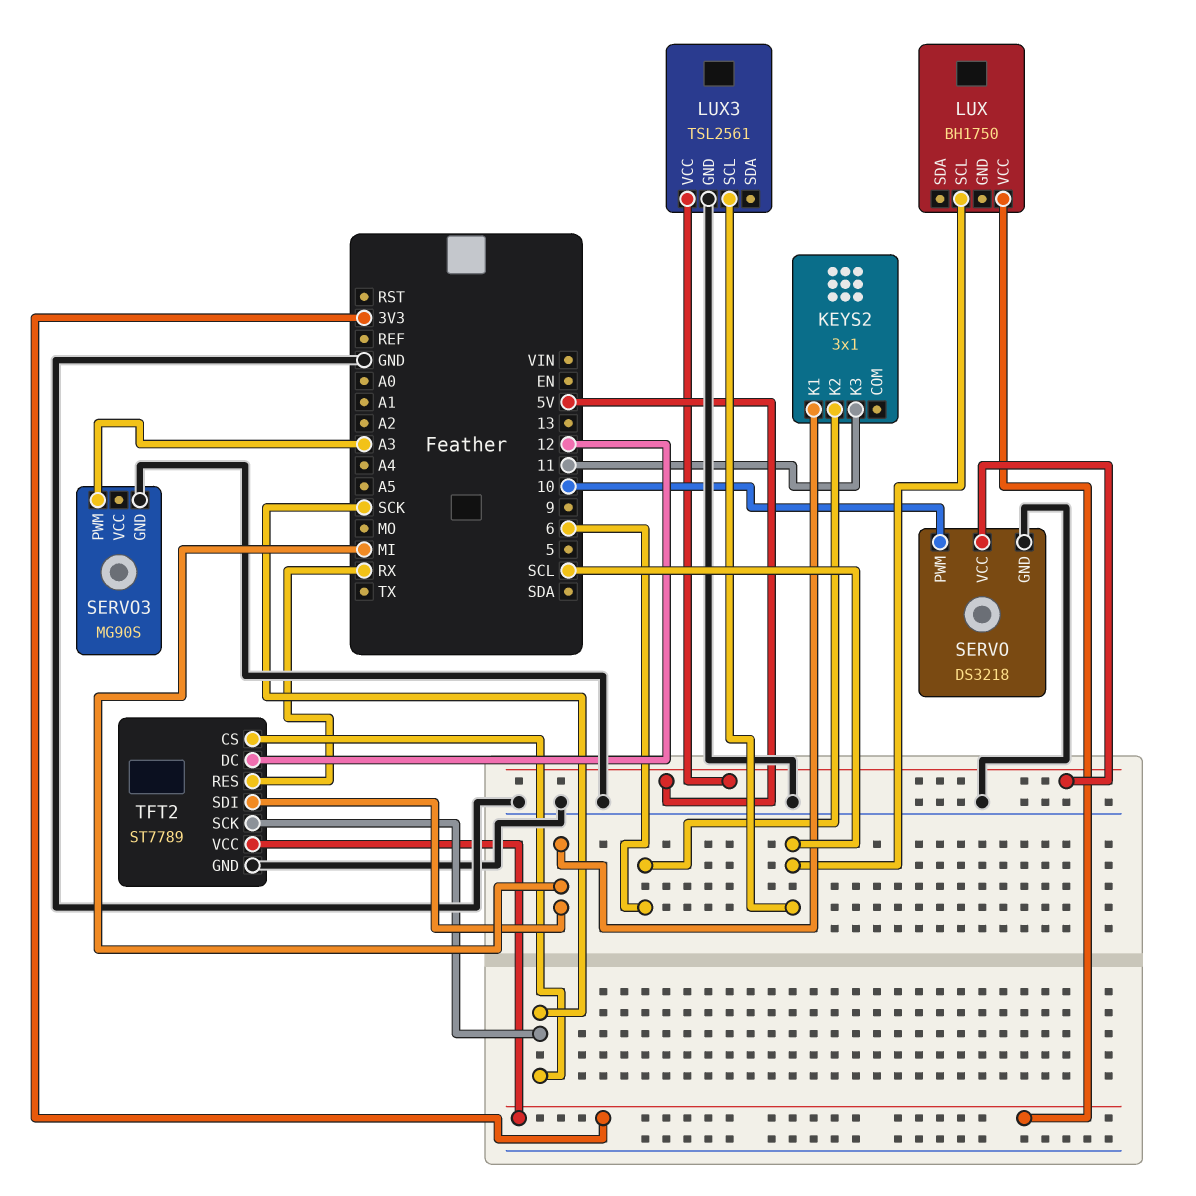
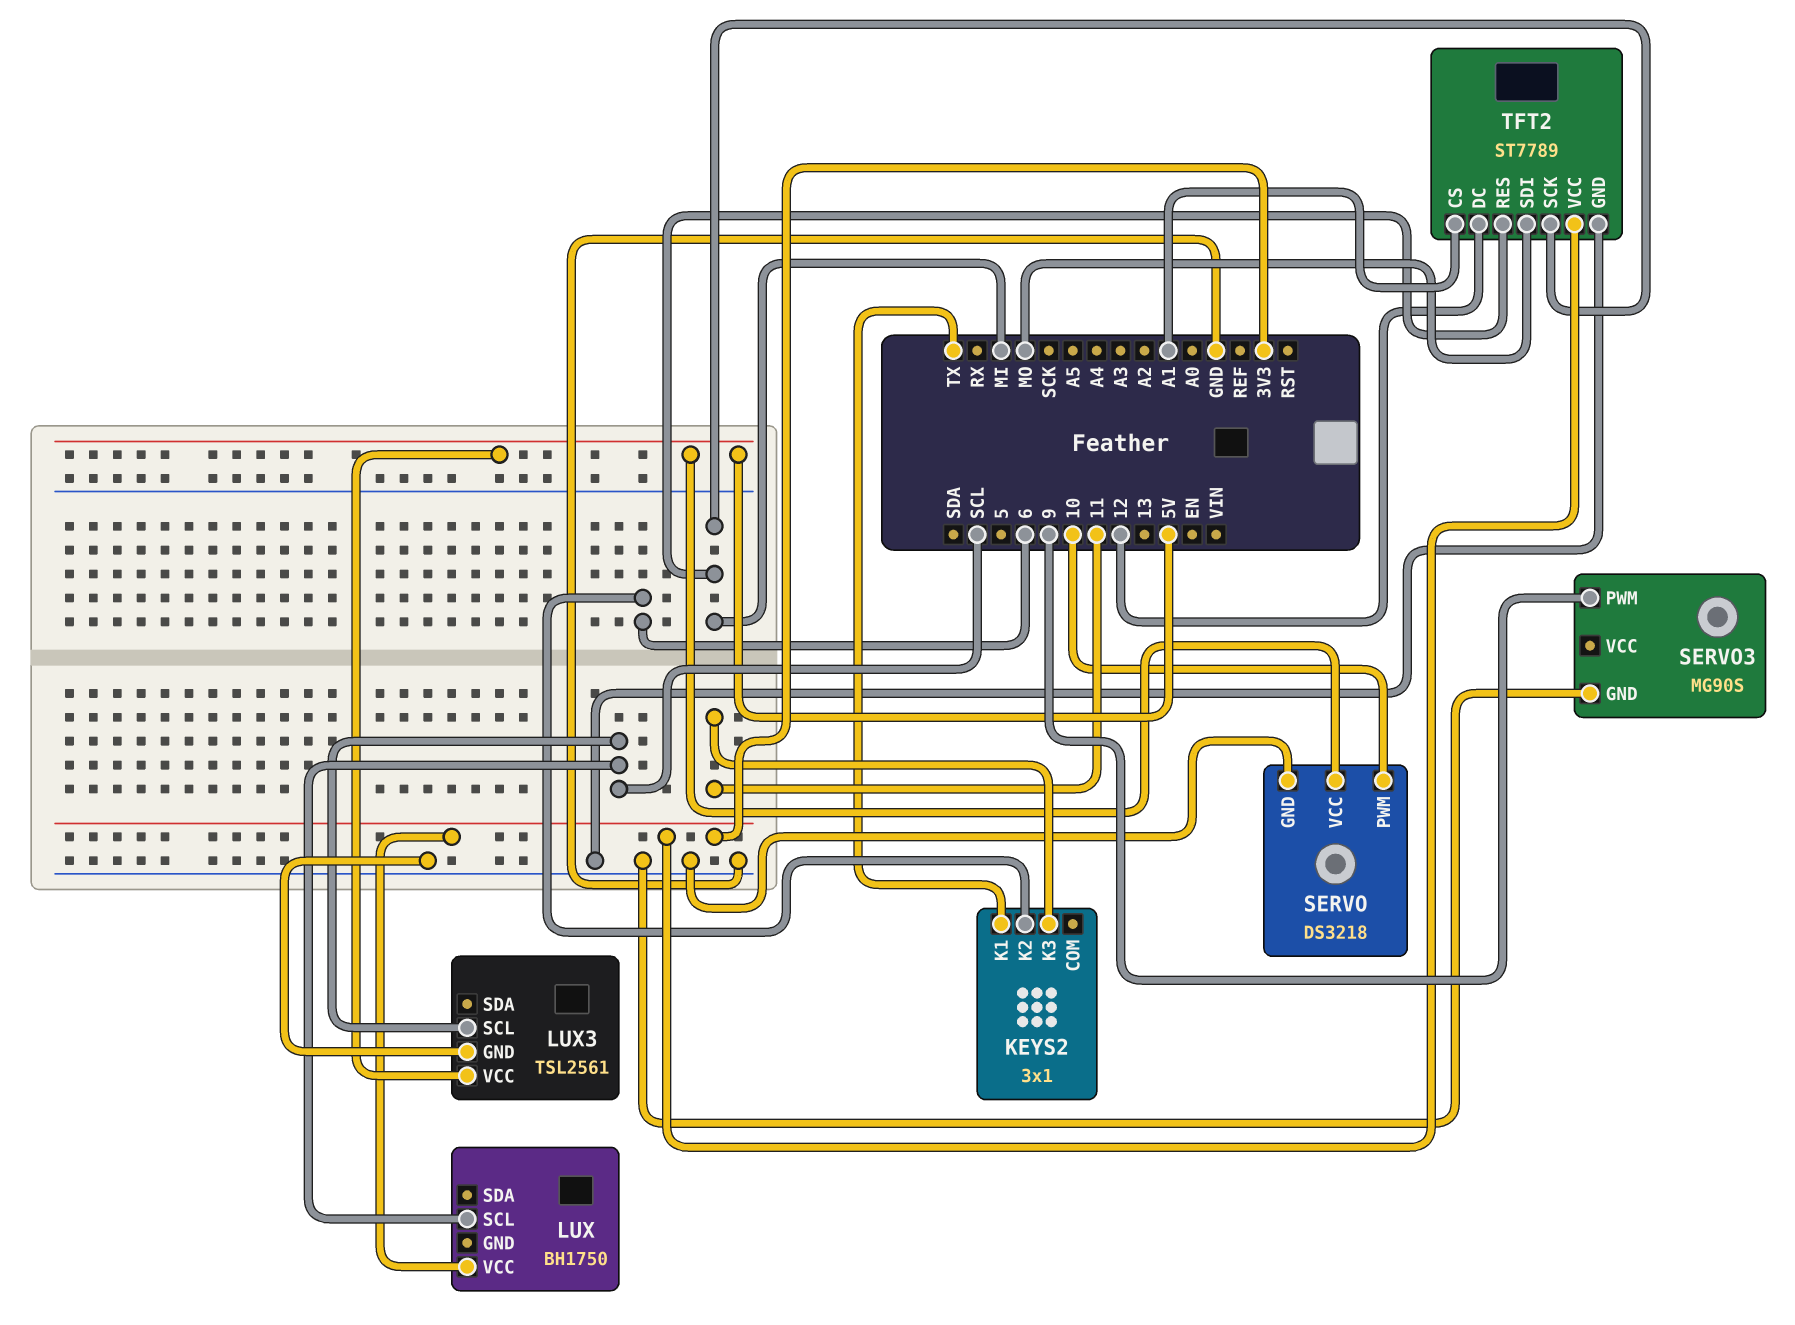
KEYS2 pin K1: MI -> TX
SERVO3 pin PWM: A3 -> 9
TFT2 pin CS: SCK -> A1
TFT2 pin RES: RX -> MI
TFT2 pin SCK: SCK -> MI
TFT2 pin SDI: MI -> MO

